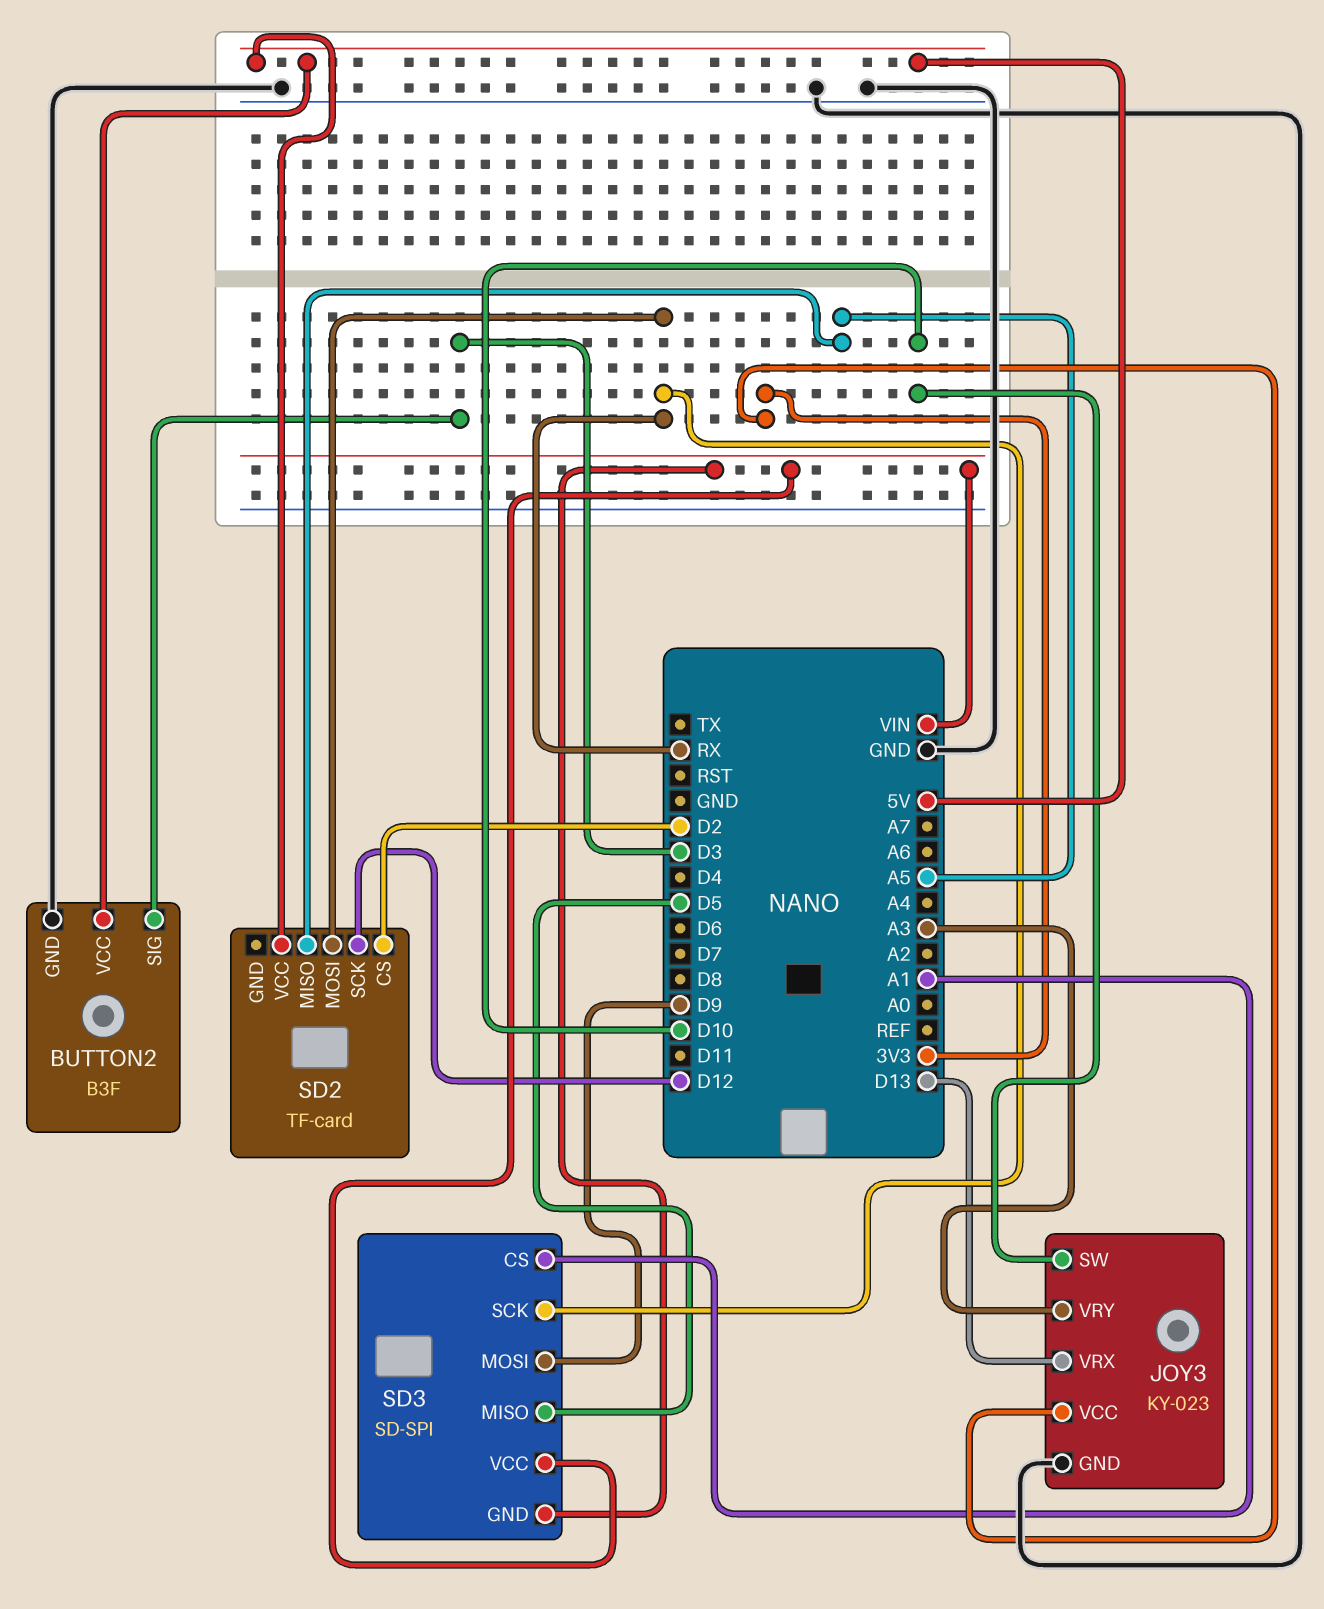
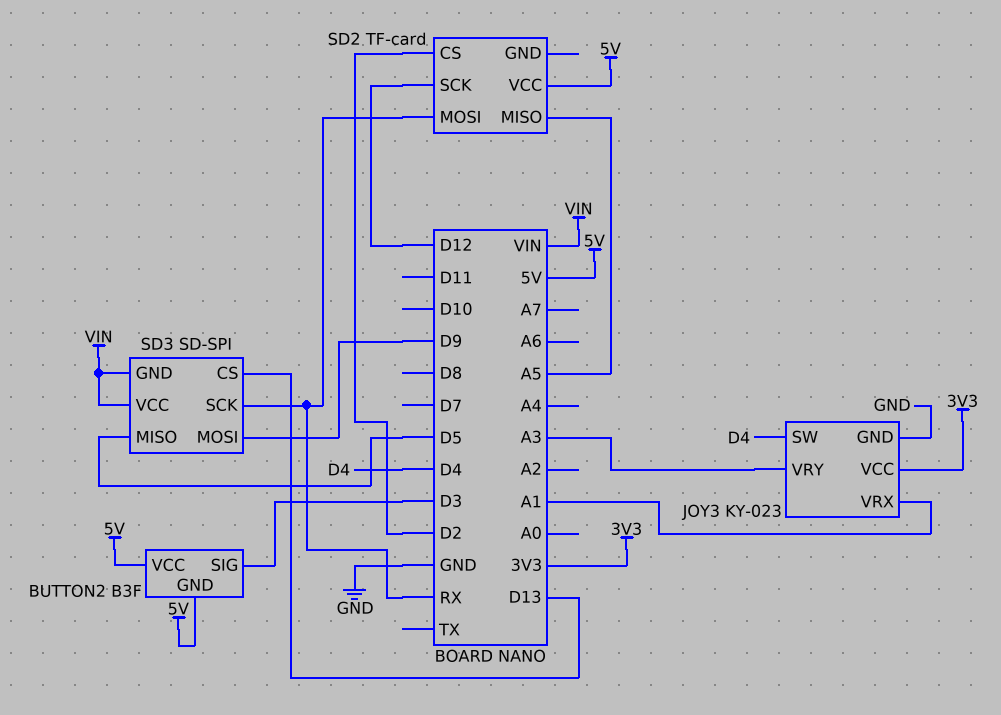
BUTTON2 pin GND: GND -> 5V
JOY3 pin SW: D10 -> D4
JOY3 pin VRX: D13 -> A1
SD3 pin CS: A1 -> D13

